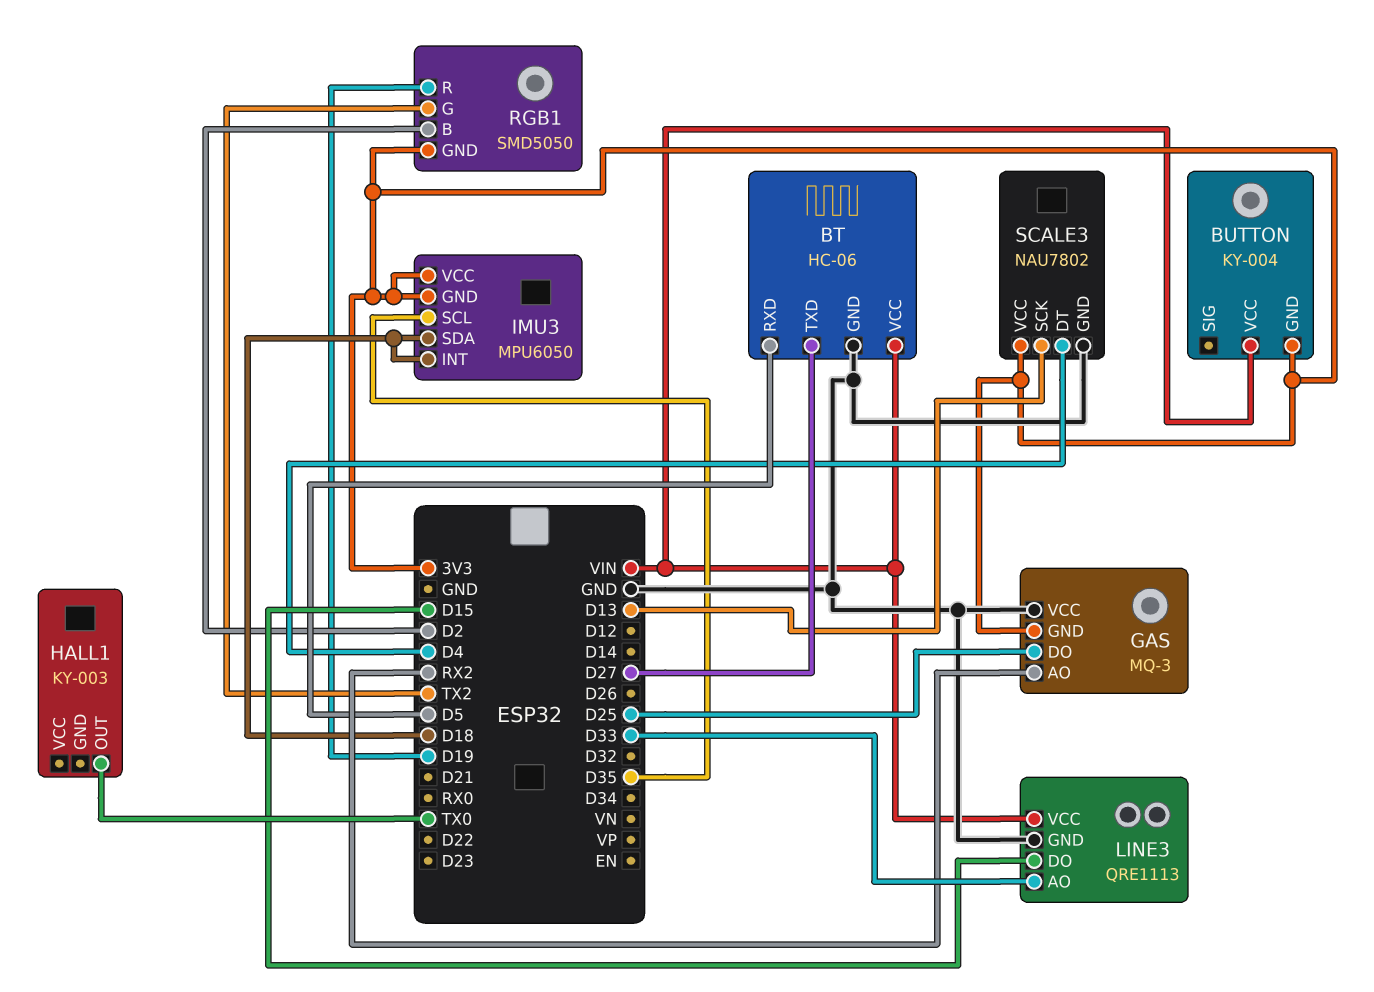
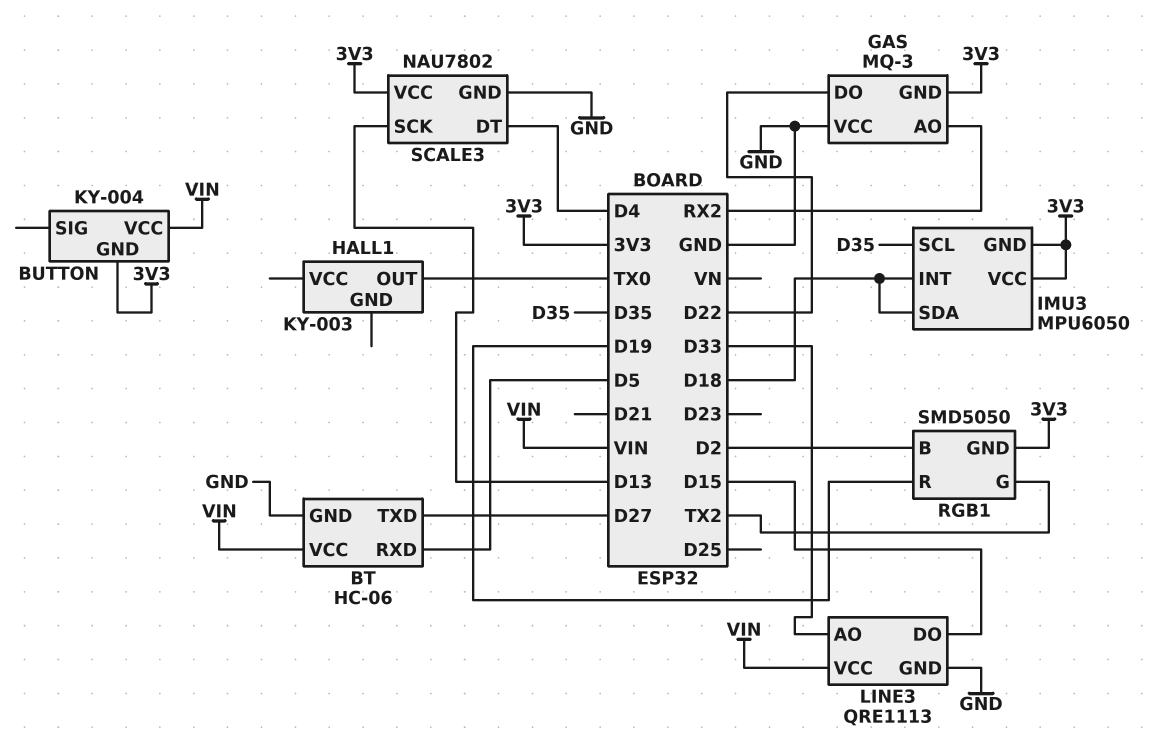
GAS pin DO: D25 -> D22

